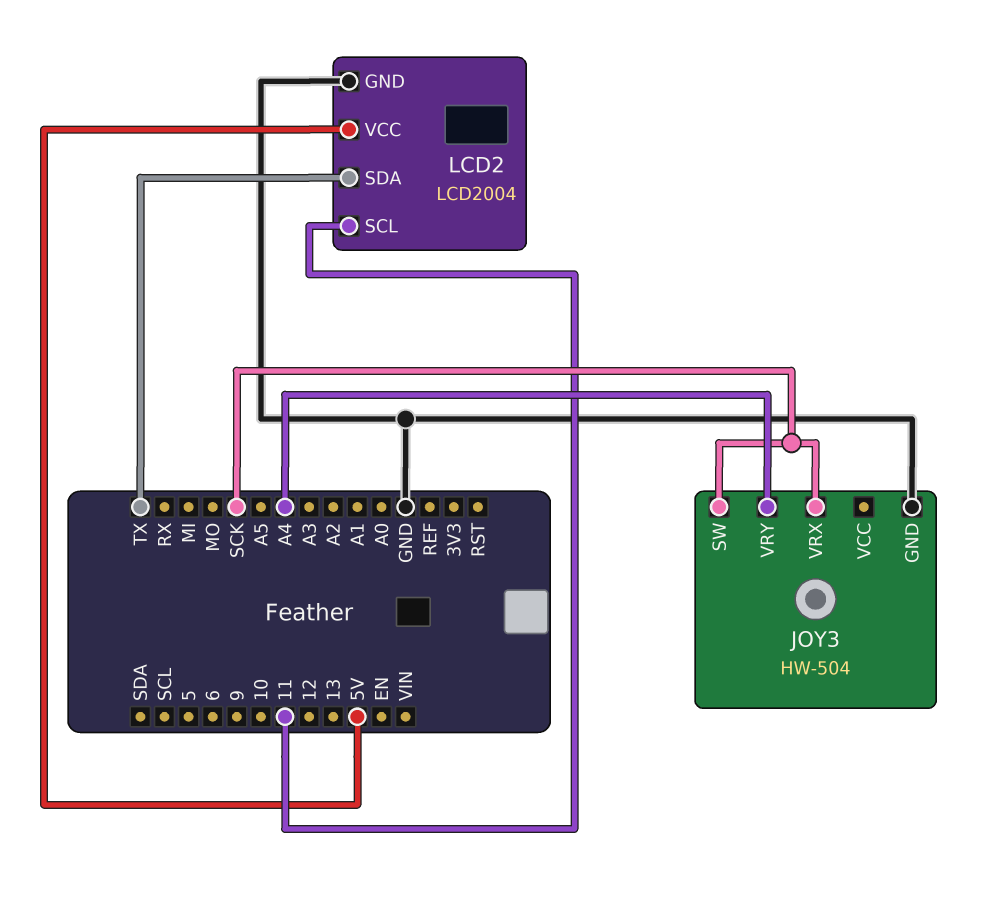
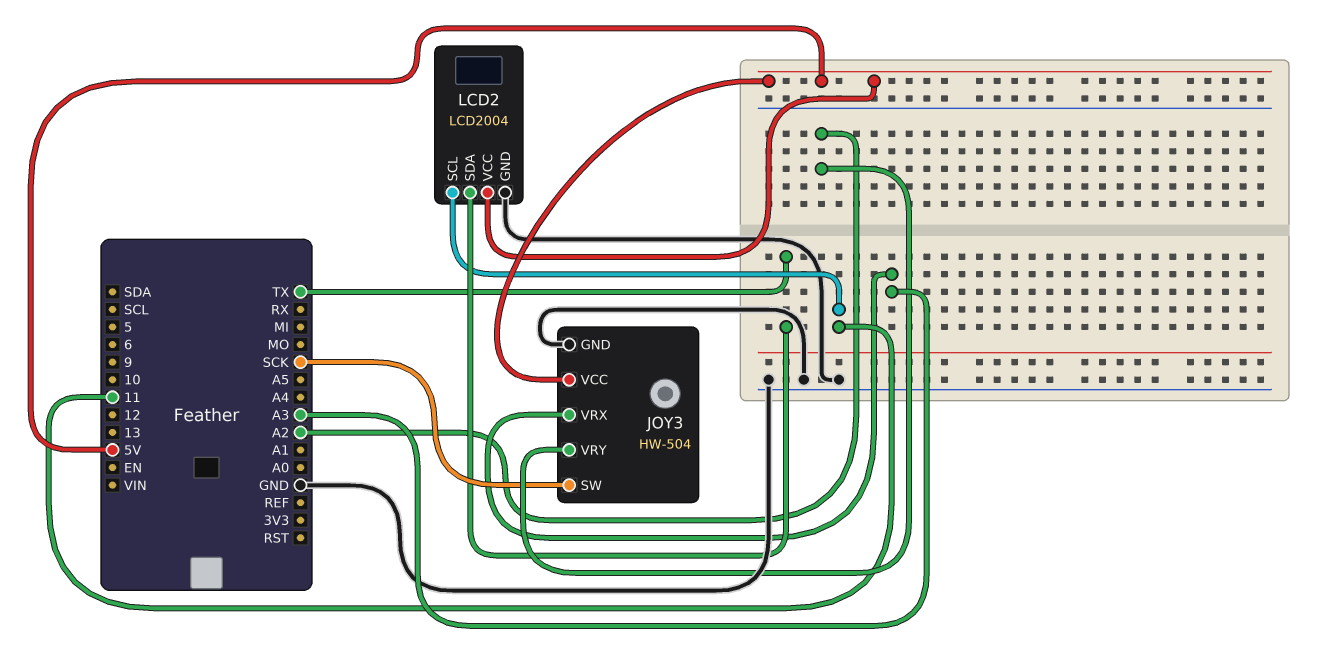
JOY3 pin VCC: none -> 5V
JOY3 pin VRX: SCK -> A3
JOY3 pin VRY: A4 -> A2

